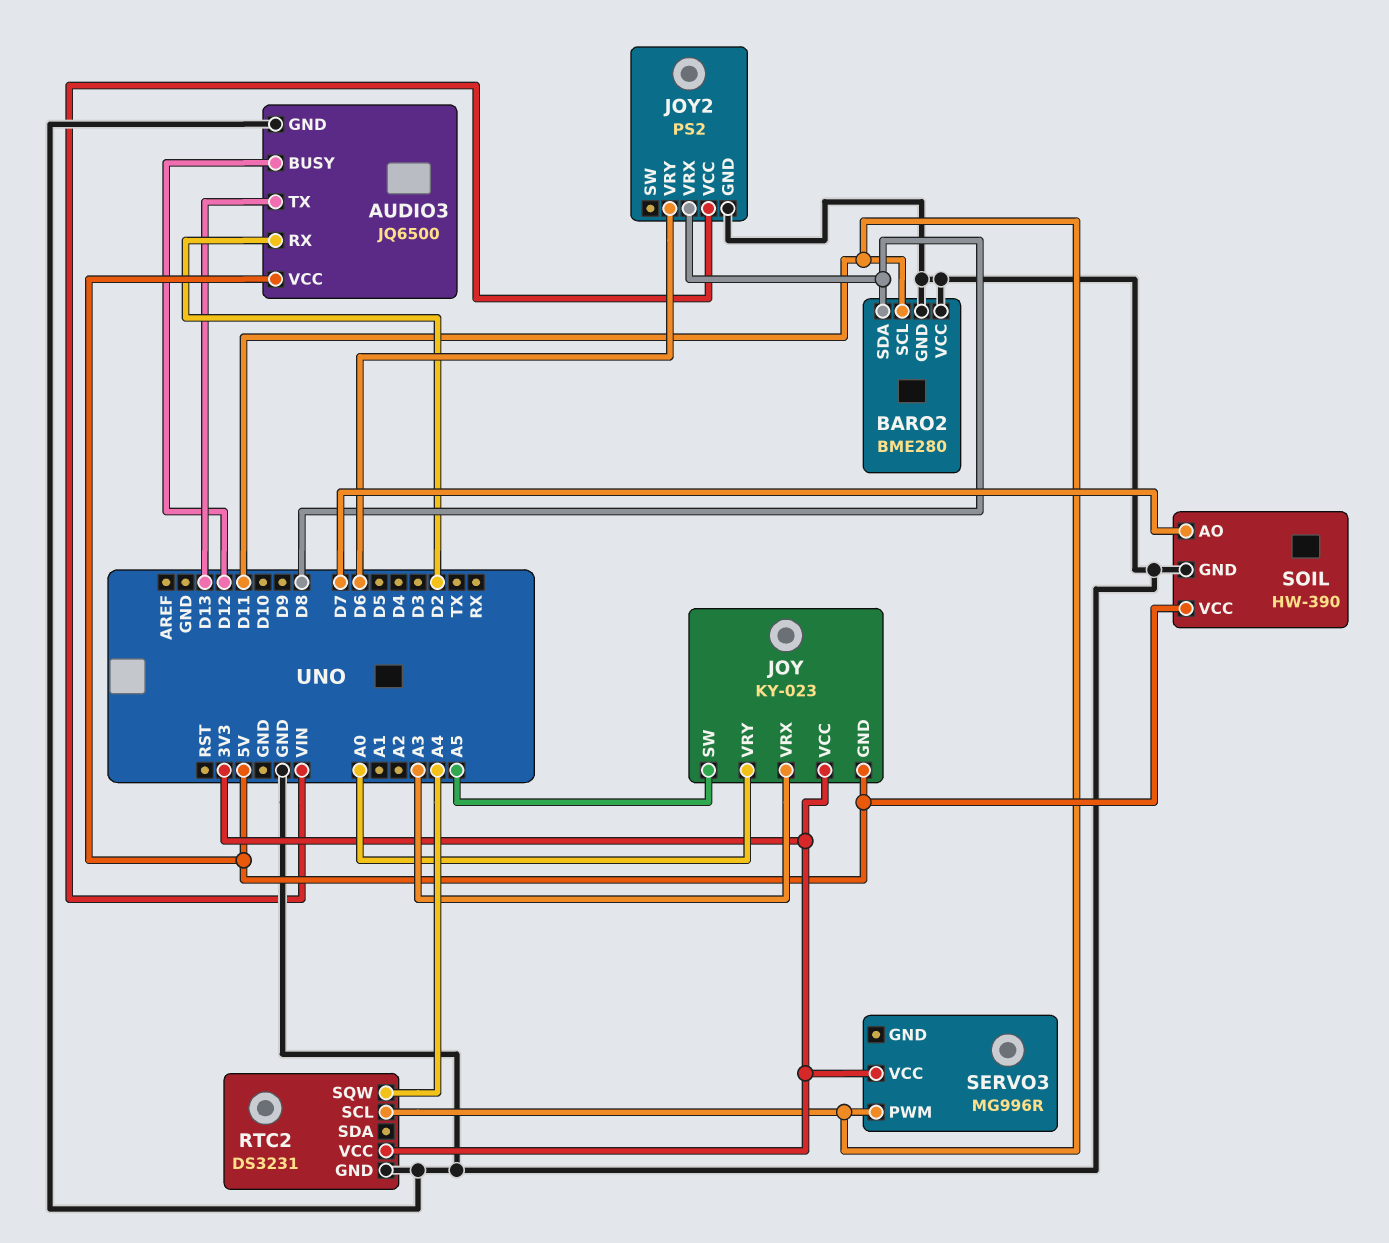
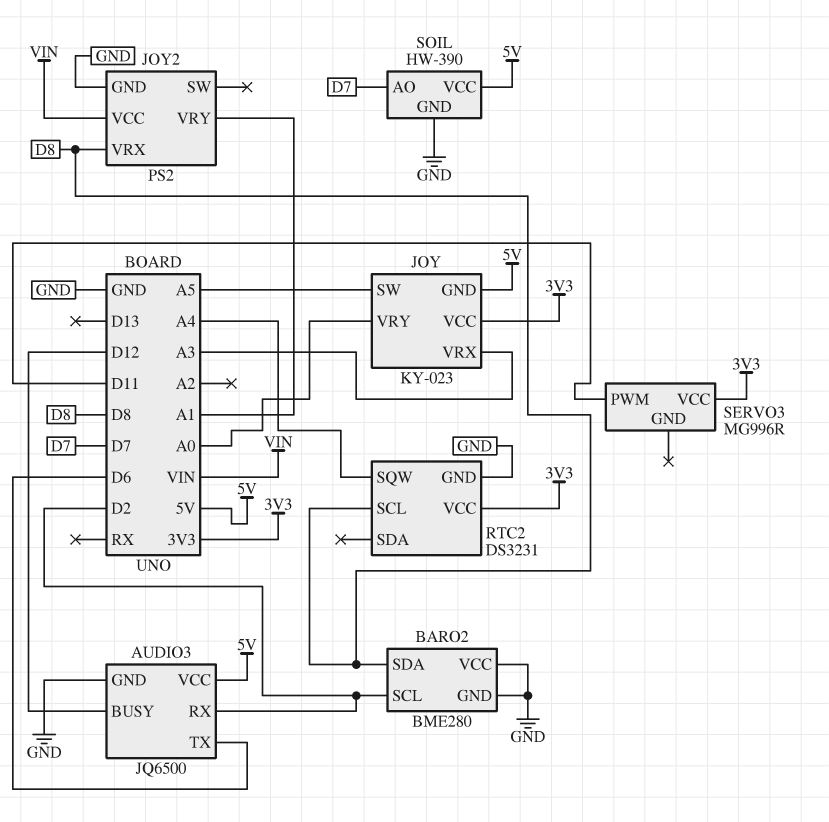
AUDIO3 pin TX: D13 -> D6
BARO2 pin SCL: D11 -> D2
JOY2 pin VRY: D6 -> A1
RTC2 pin SCL: D11 -> D8

